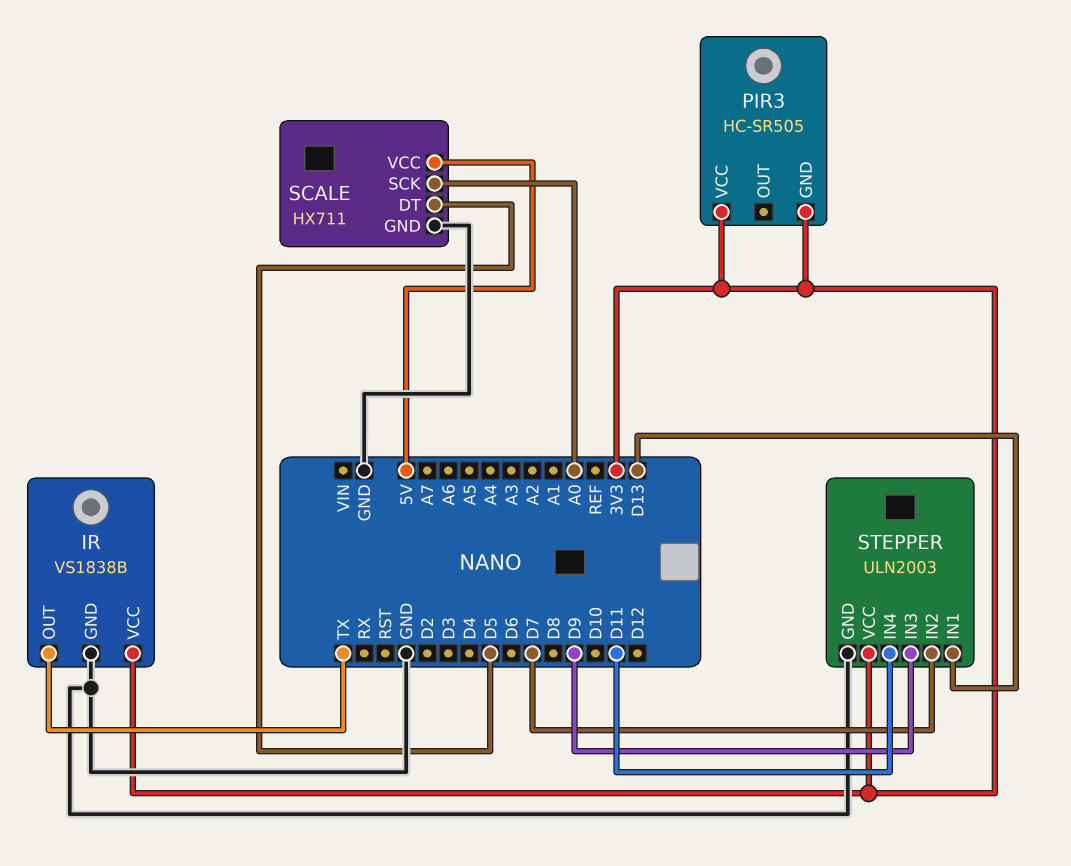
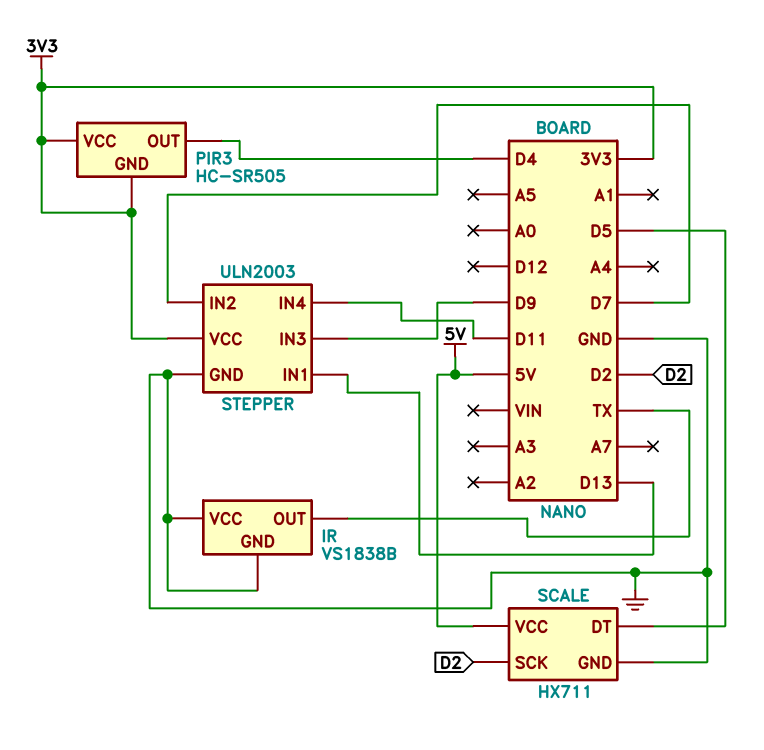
IR pin VCC: 3V3 -> GND
PIR3 pin OUT: none -> D4
SCALE pin SCK: A0 -> D2

